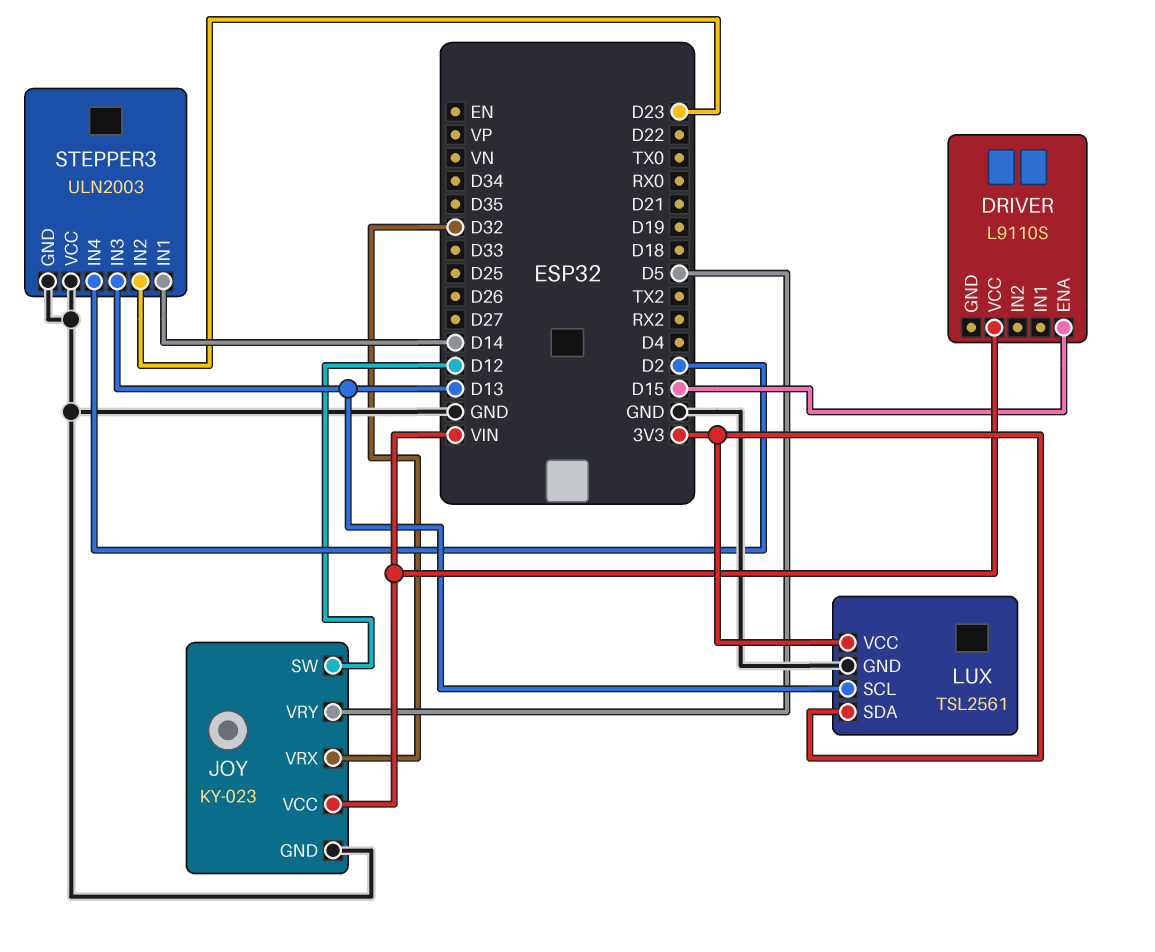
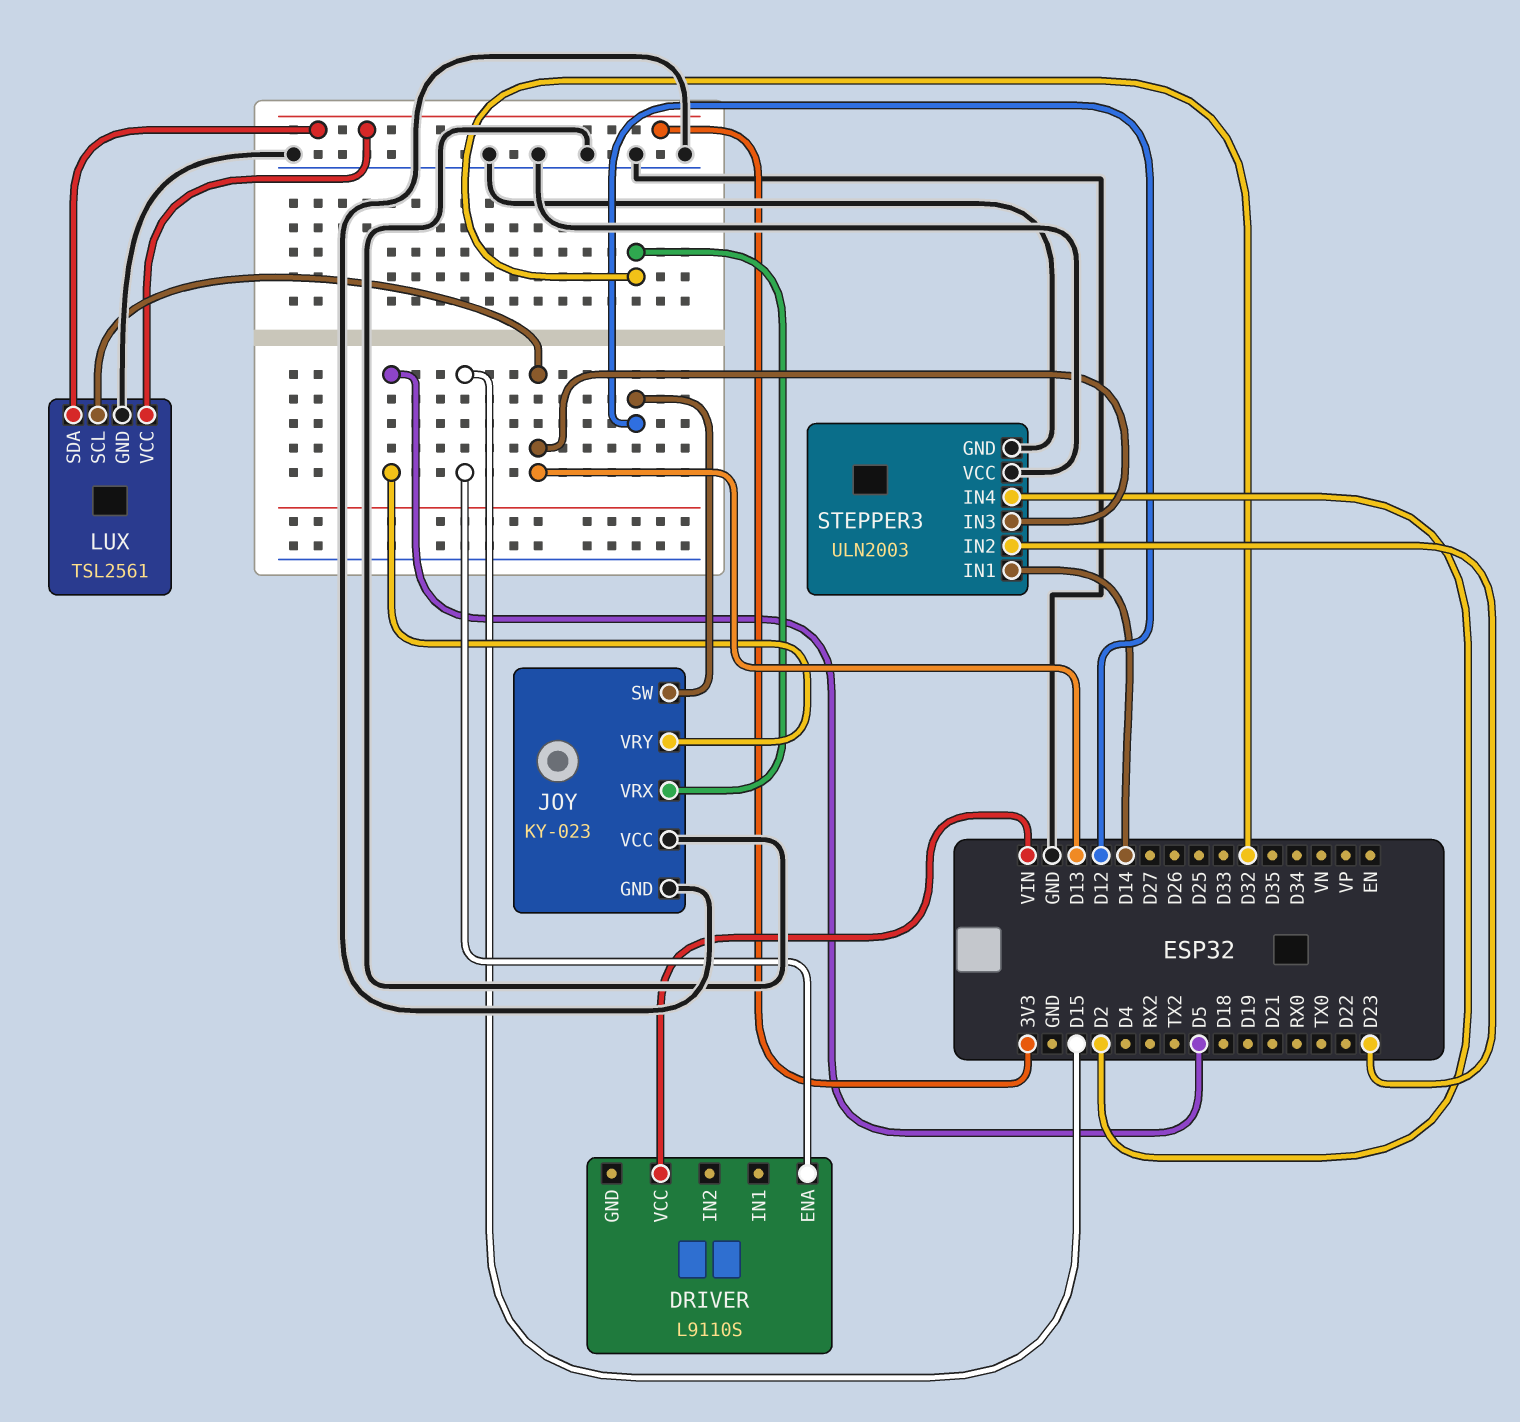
JOY pin VCC: VIN -> GND

